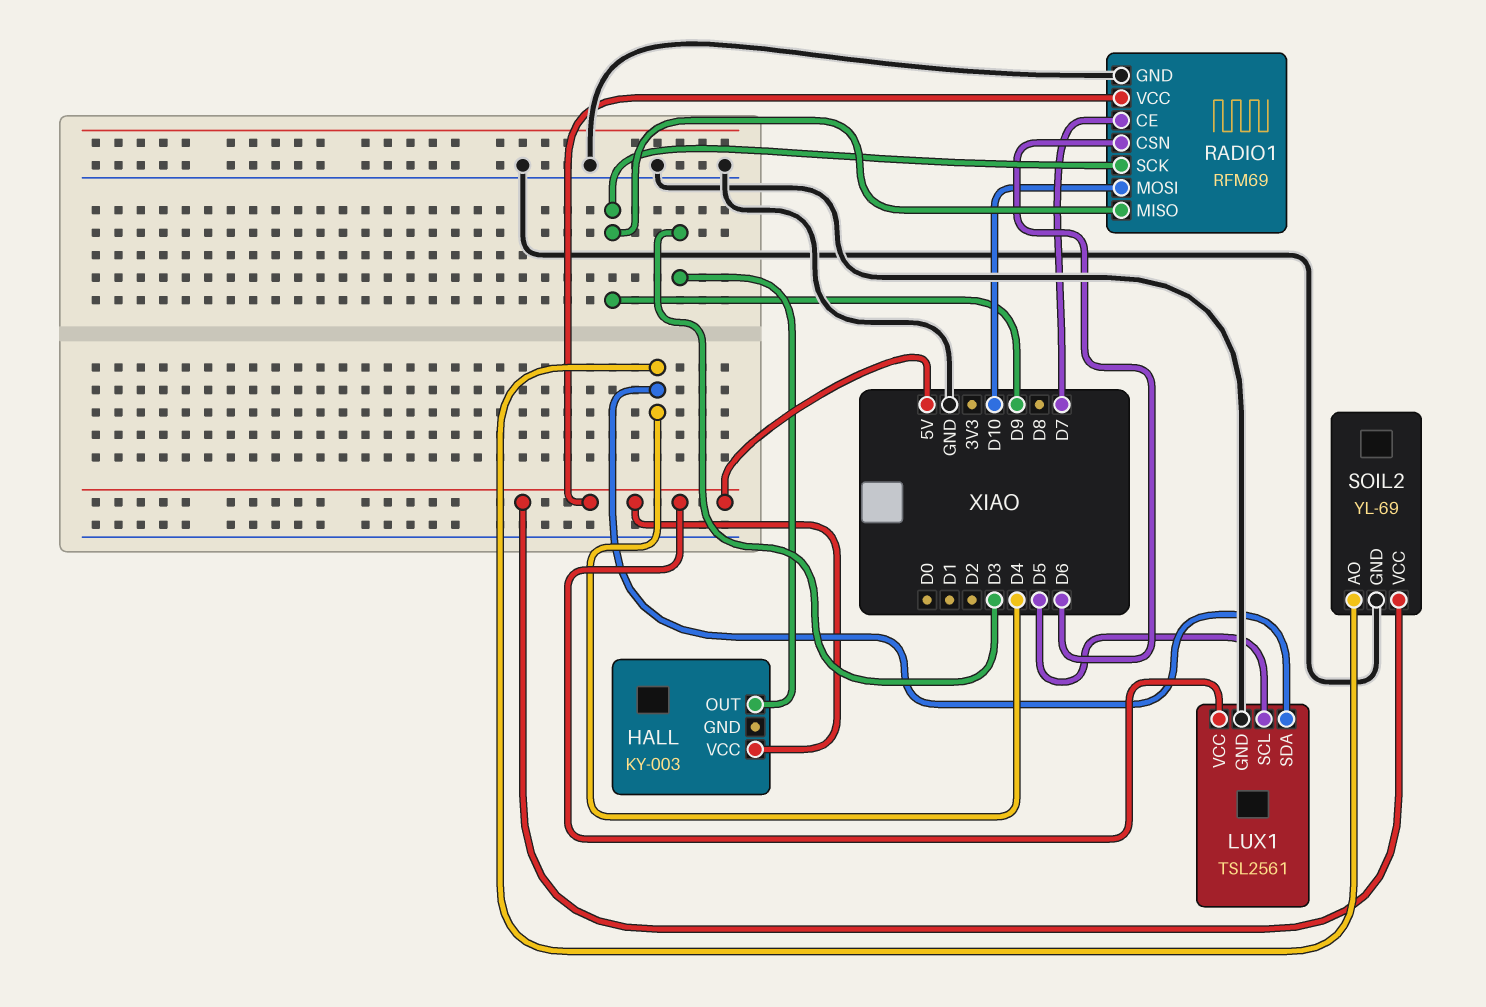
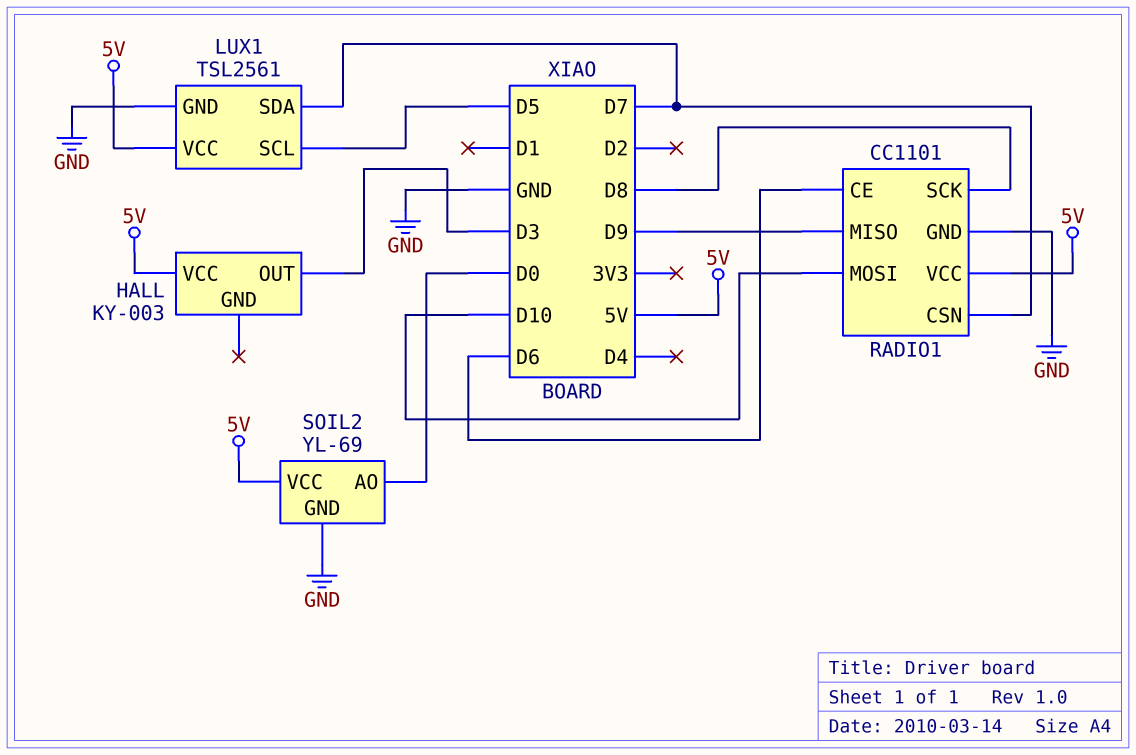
LUX1 pin SDA: D4 -> D7
RADIO1: RFM69 -> CC1101
RADIO1 pin CE: D7 -> D6
RADIO1 pin CSN: D6 -> D7
RADIO1 pin SCK: D9 -> D8
SOIL2 pin AO: D4 -> D0

